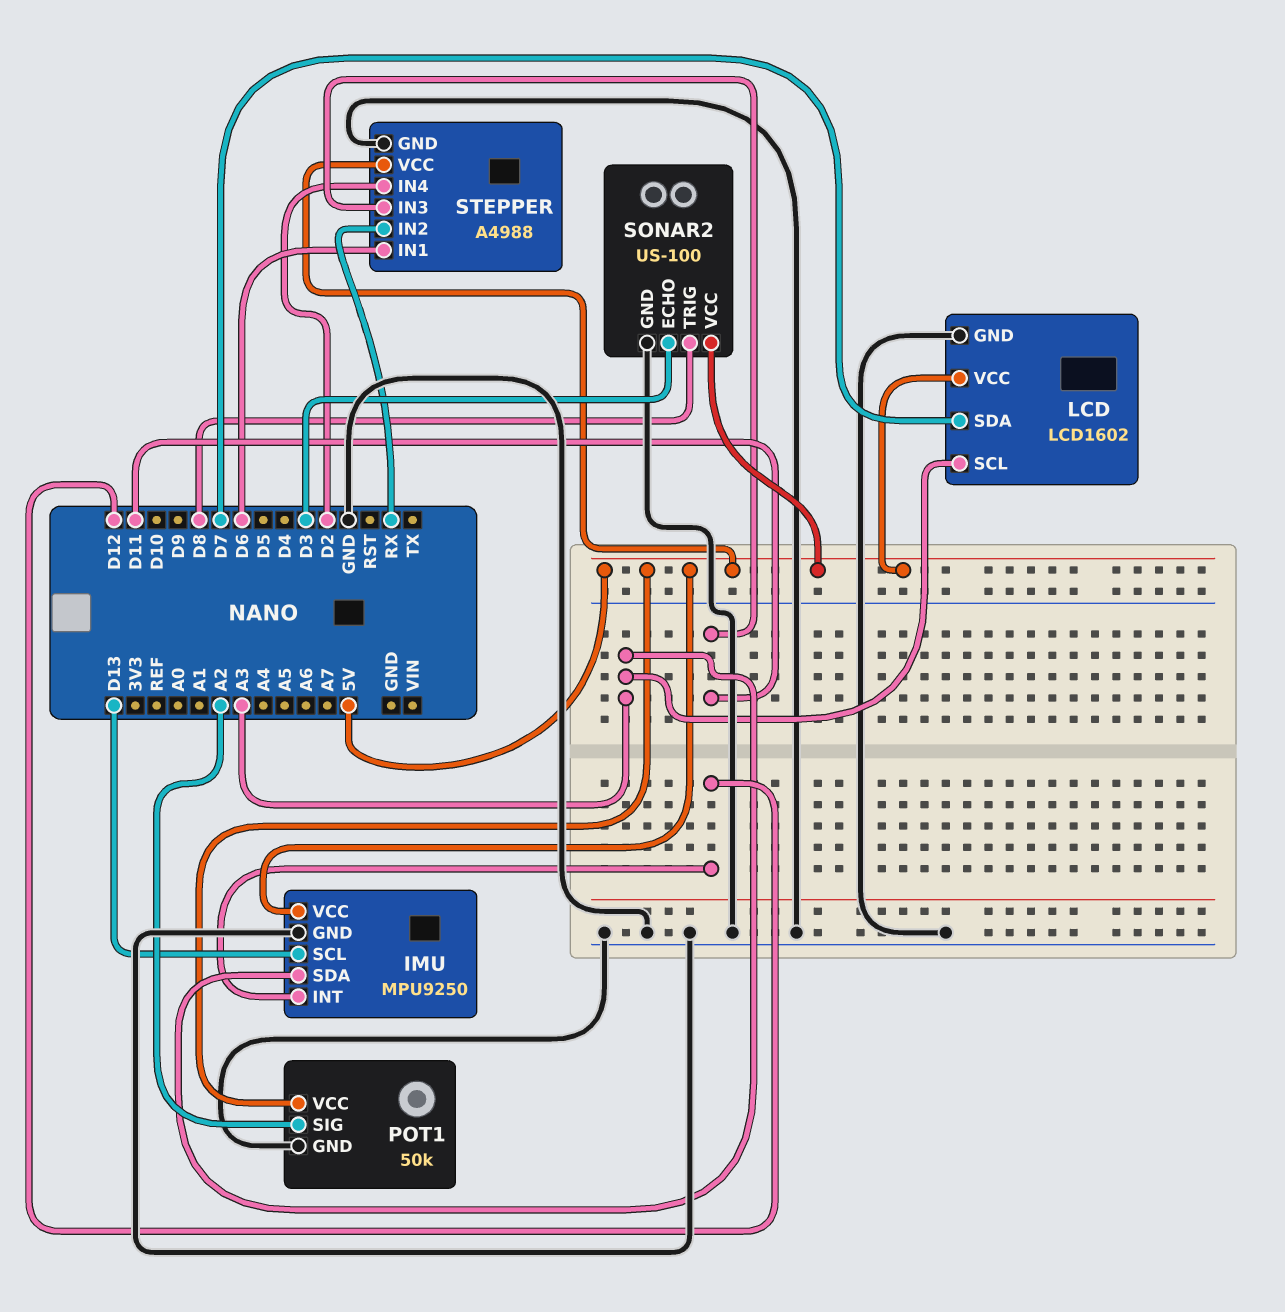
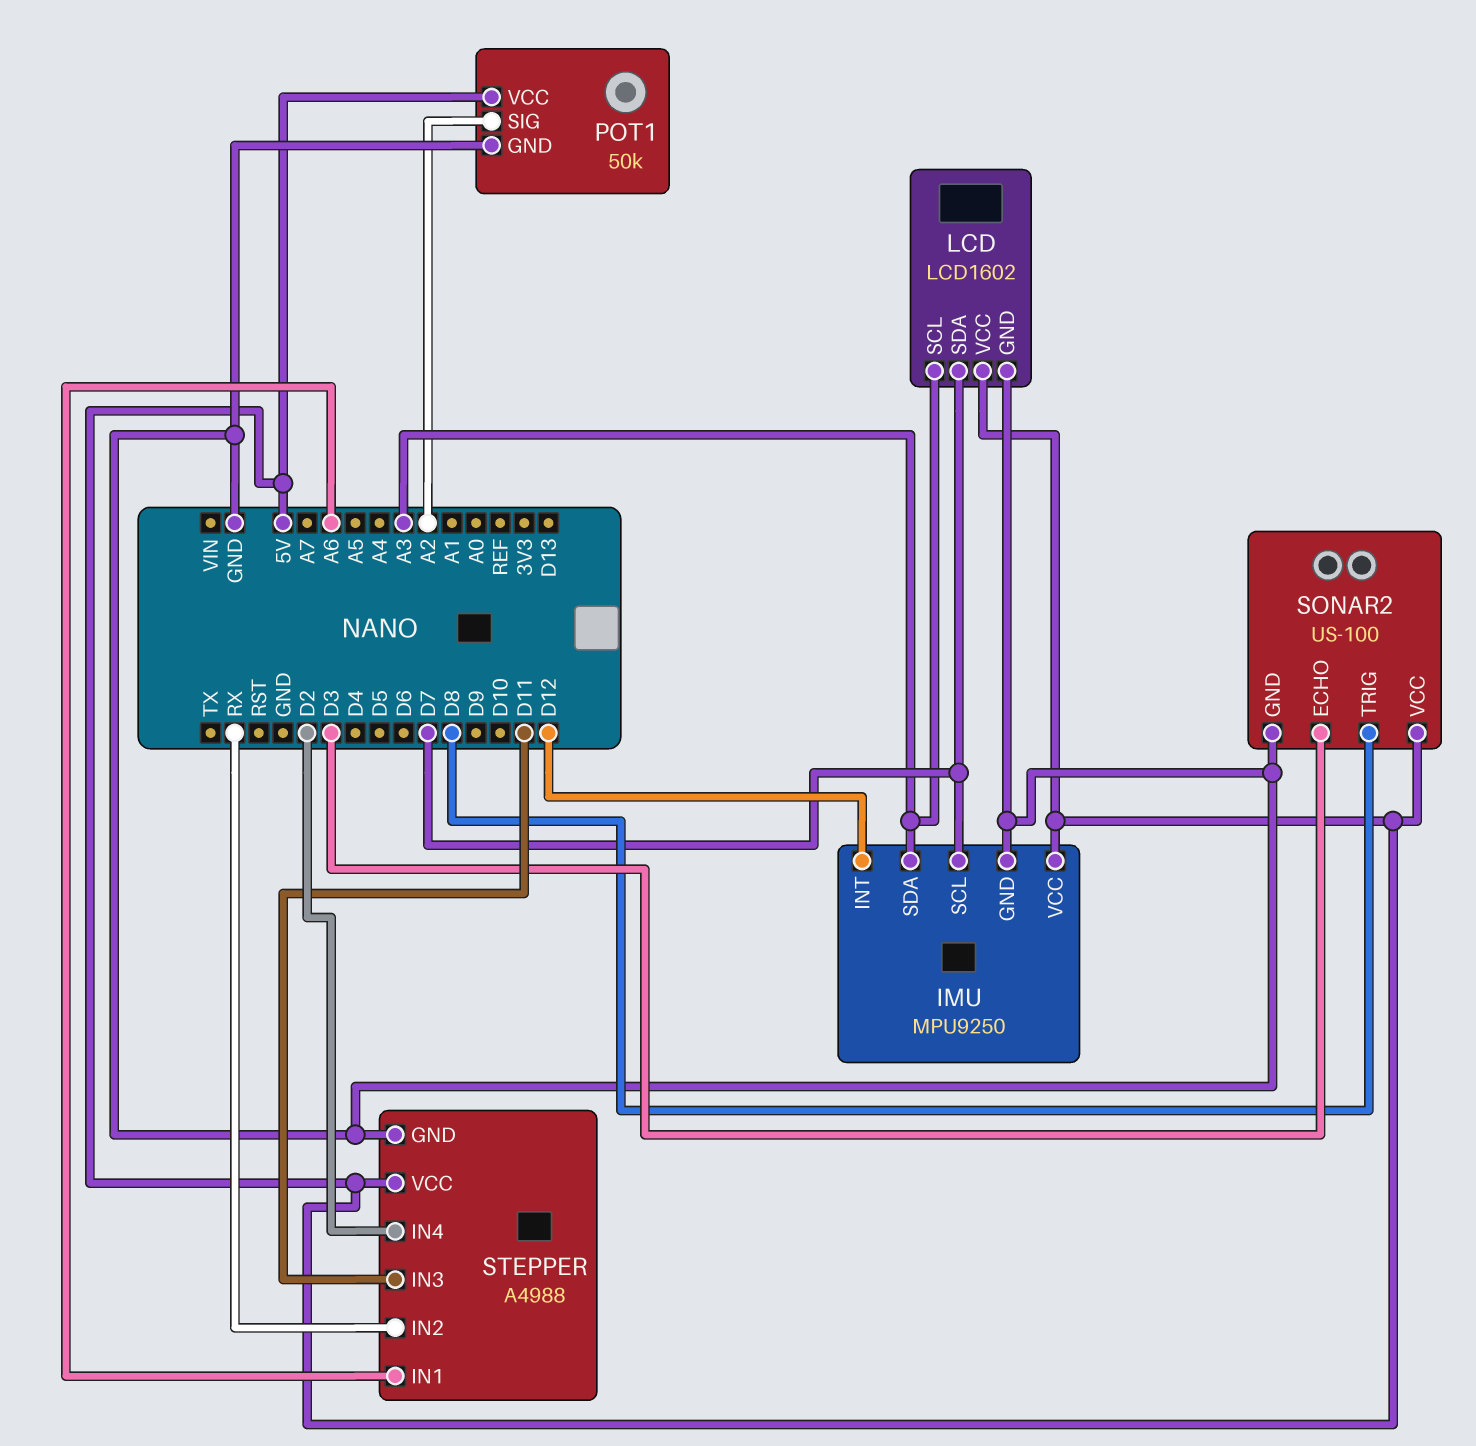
IMU pin SCL: D13 -> D7
STEPPER pin IN1: D6 -> A6

